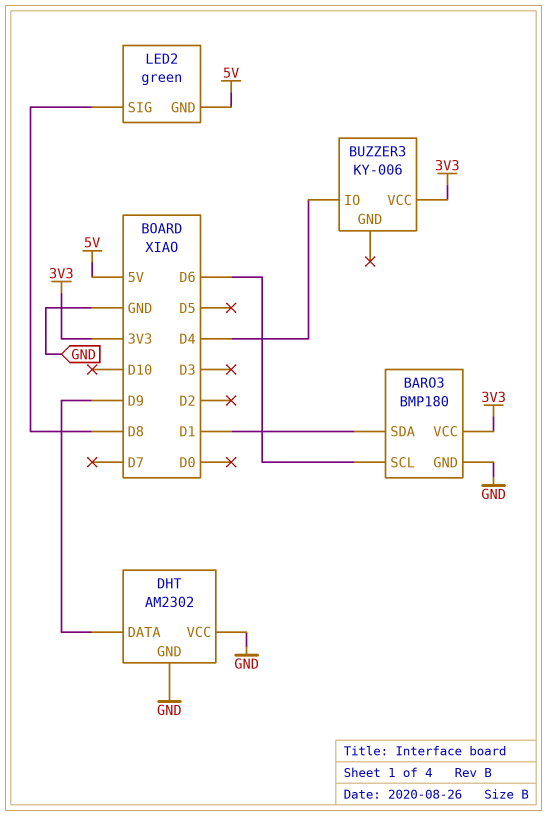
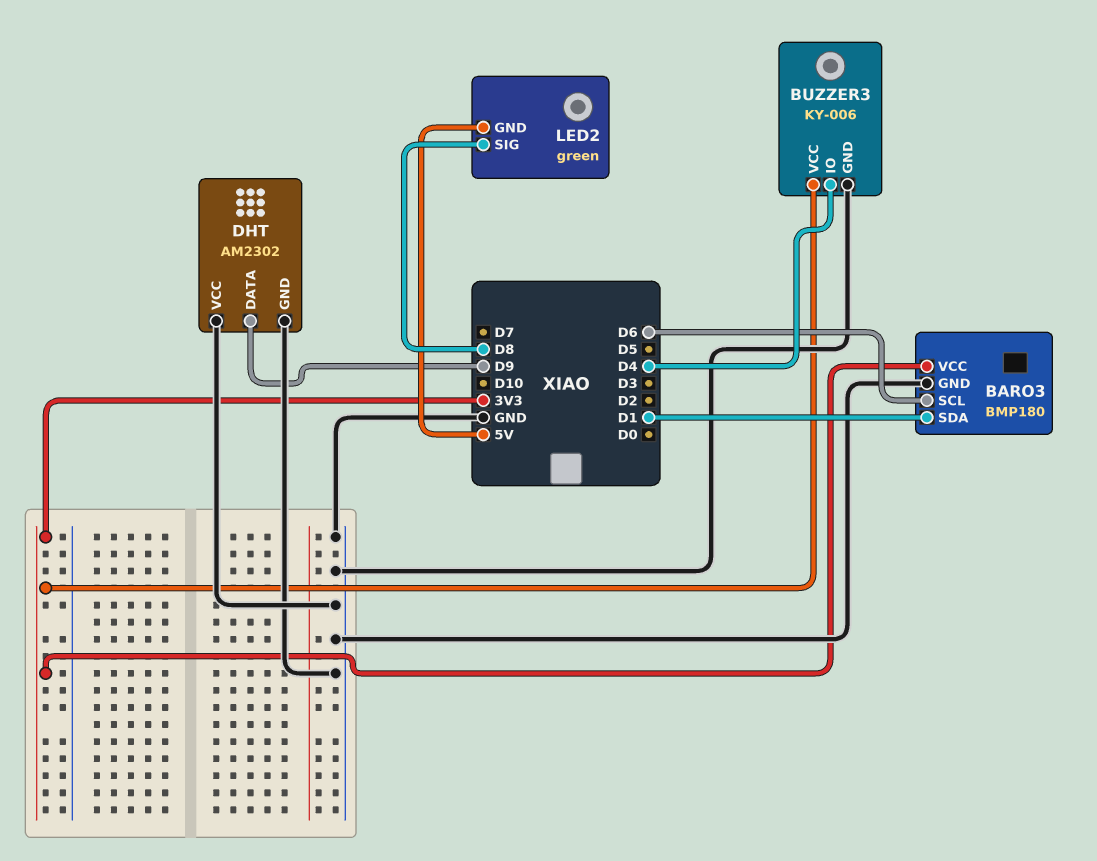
BUZZER3 pin GND: none -> GND

